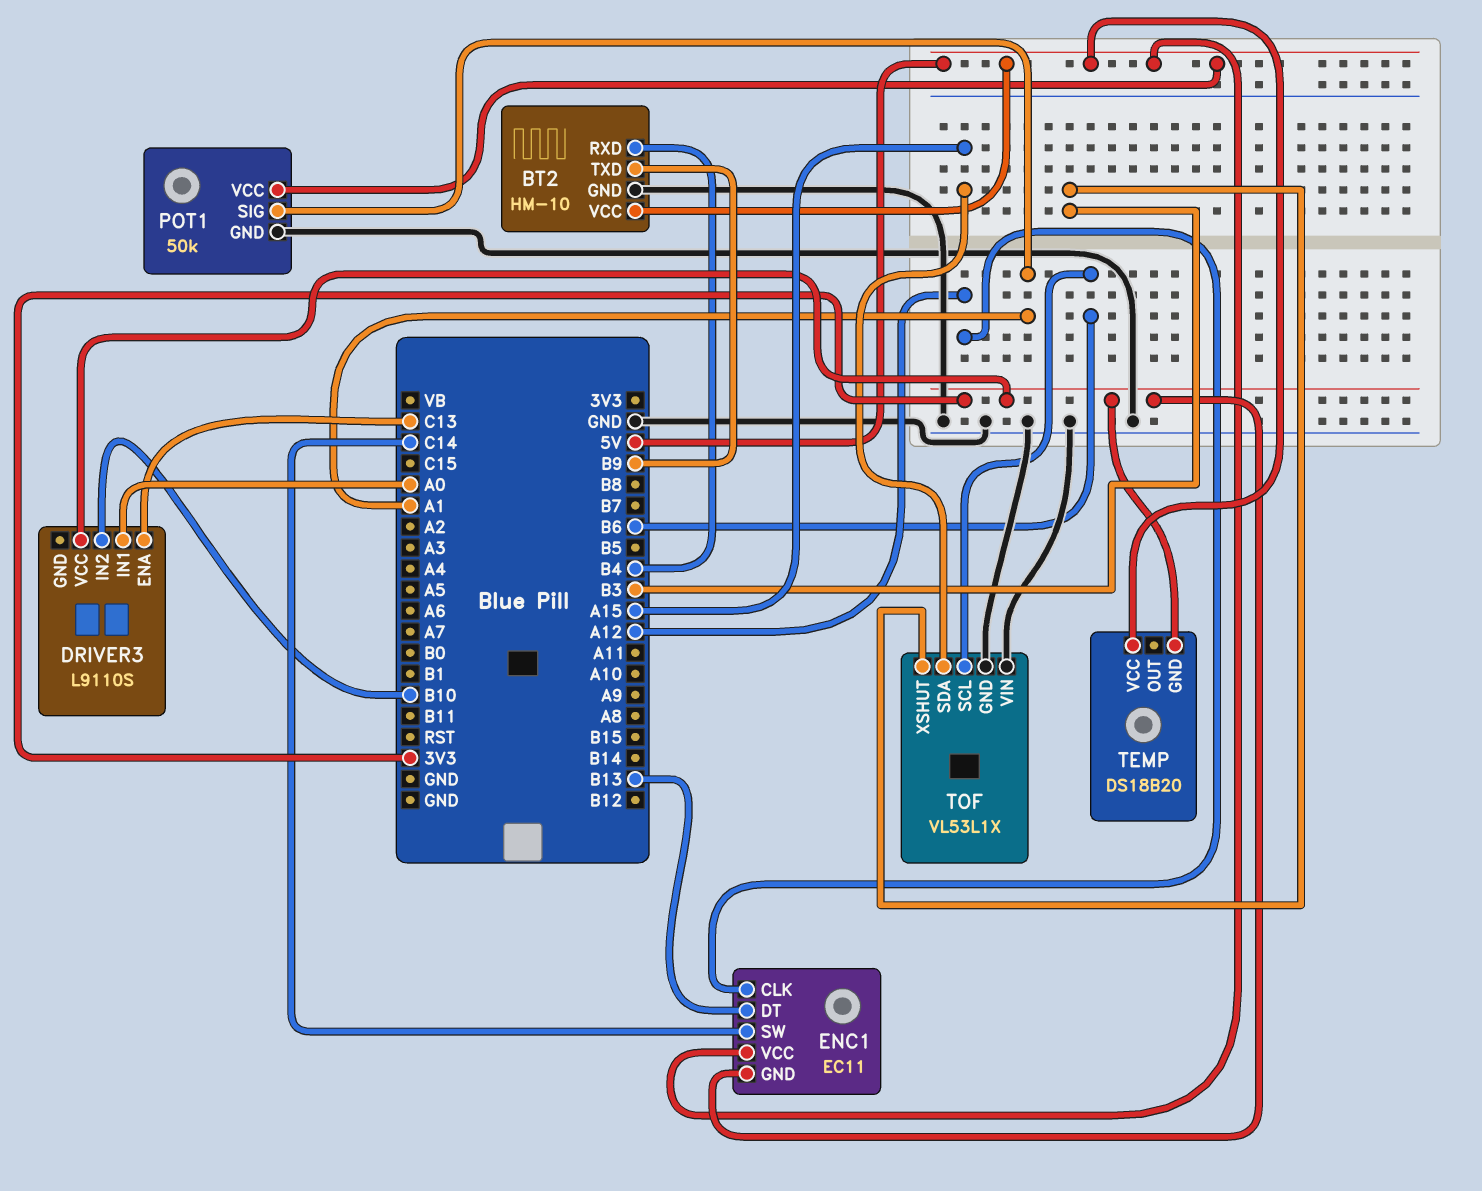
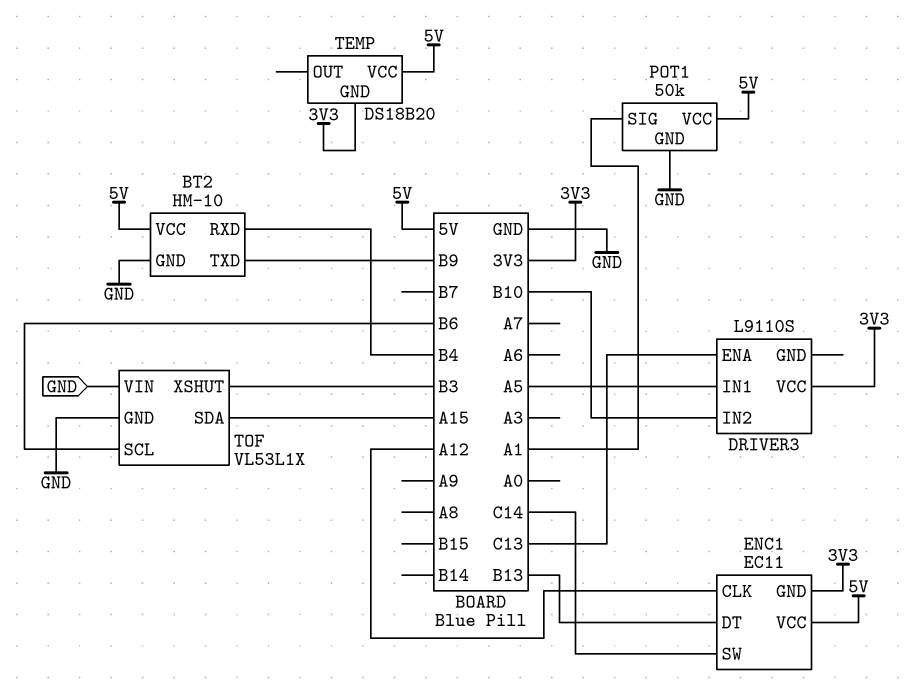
DRIVER3 pin IN1: A0 -> A5

